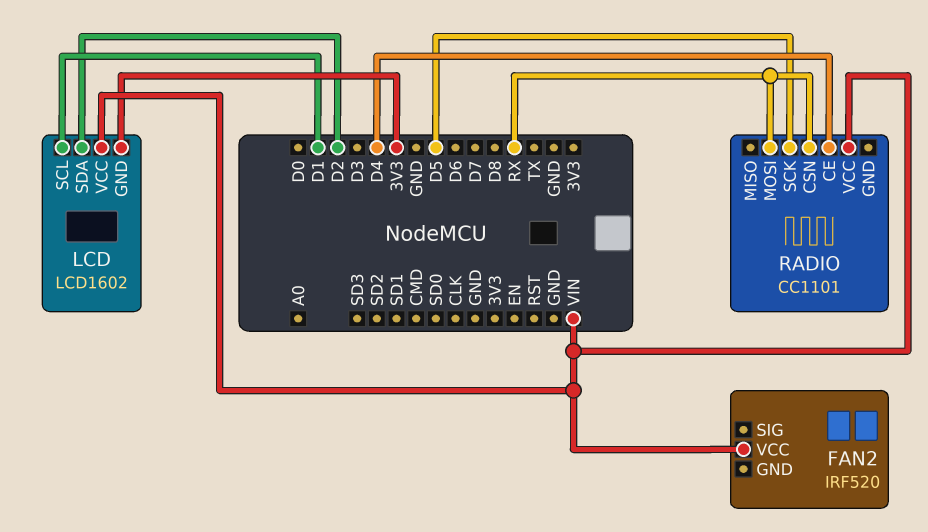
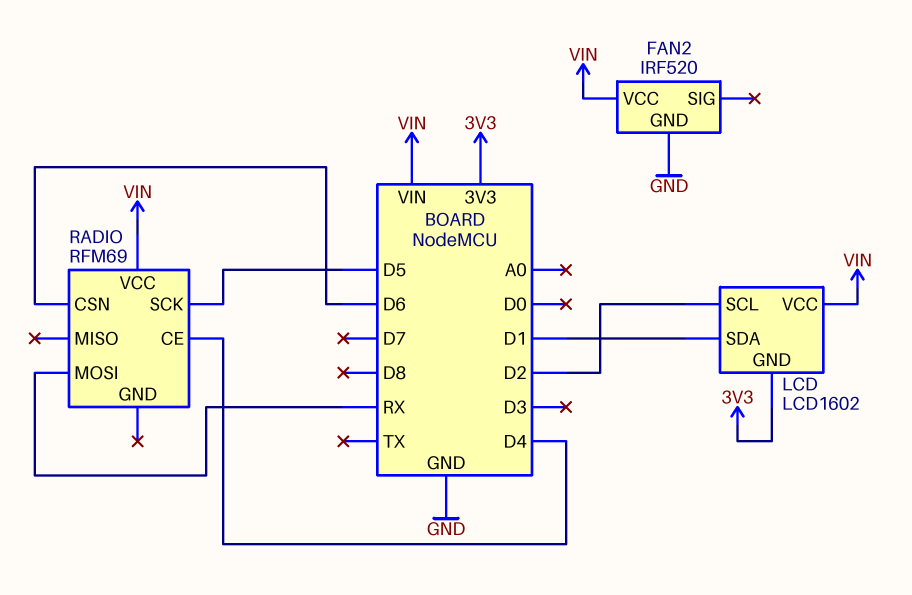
FAN2 pin GND: none -> GND
LCD pin SCL: D1 -> D2
LCD pin SDA: D2 -> D1
RADIO: CC1101 -> RFM69
RADIO pin CSN: RX -> D6

